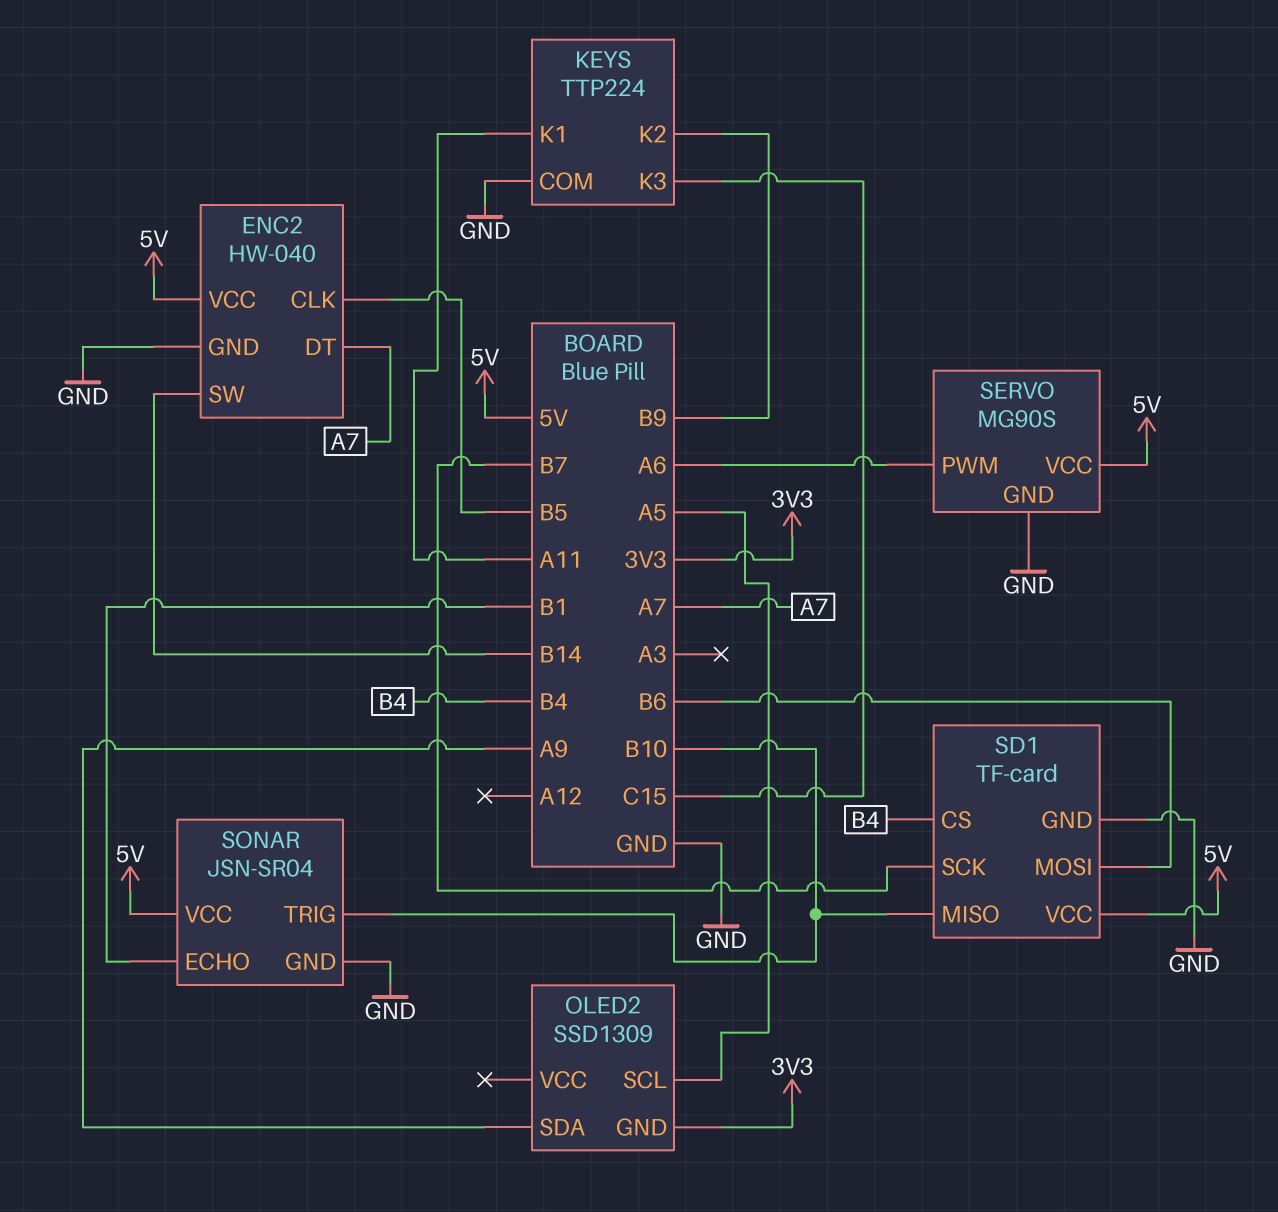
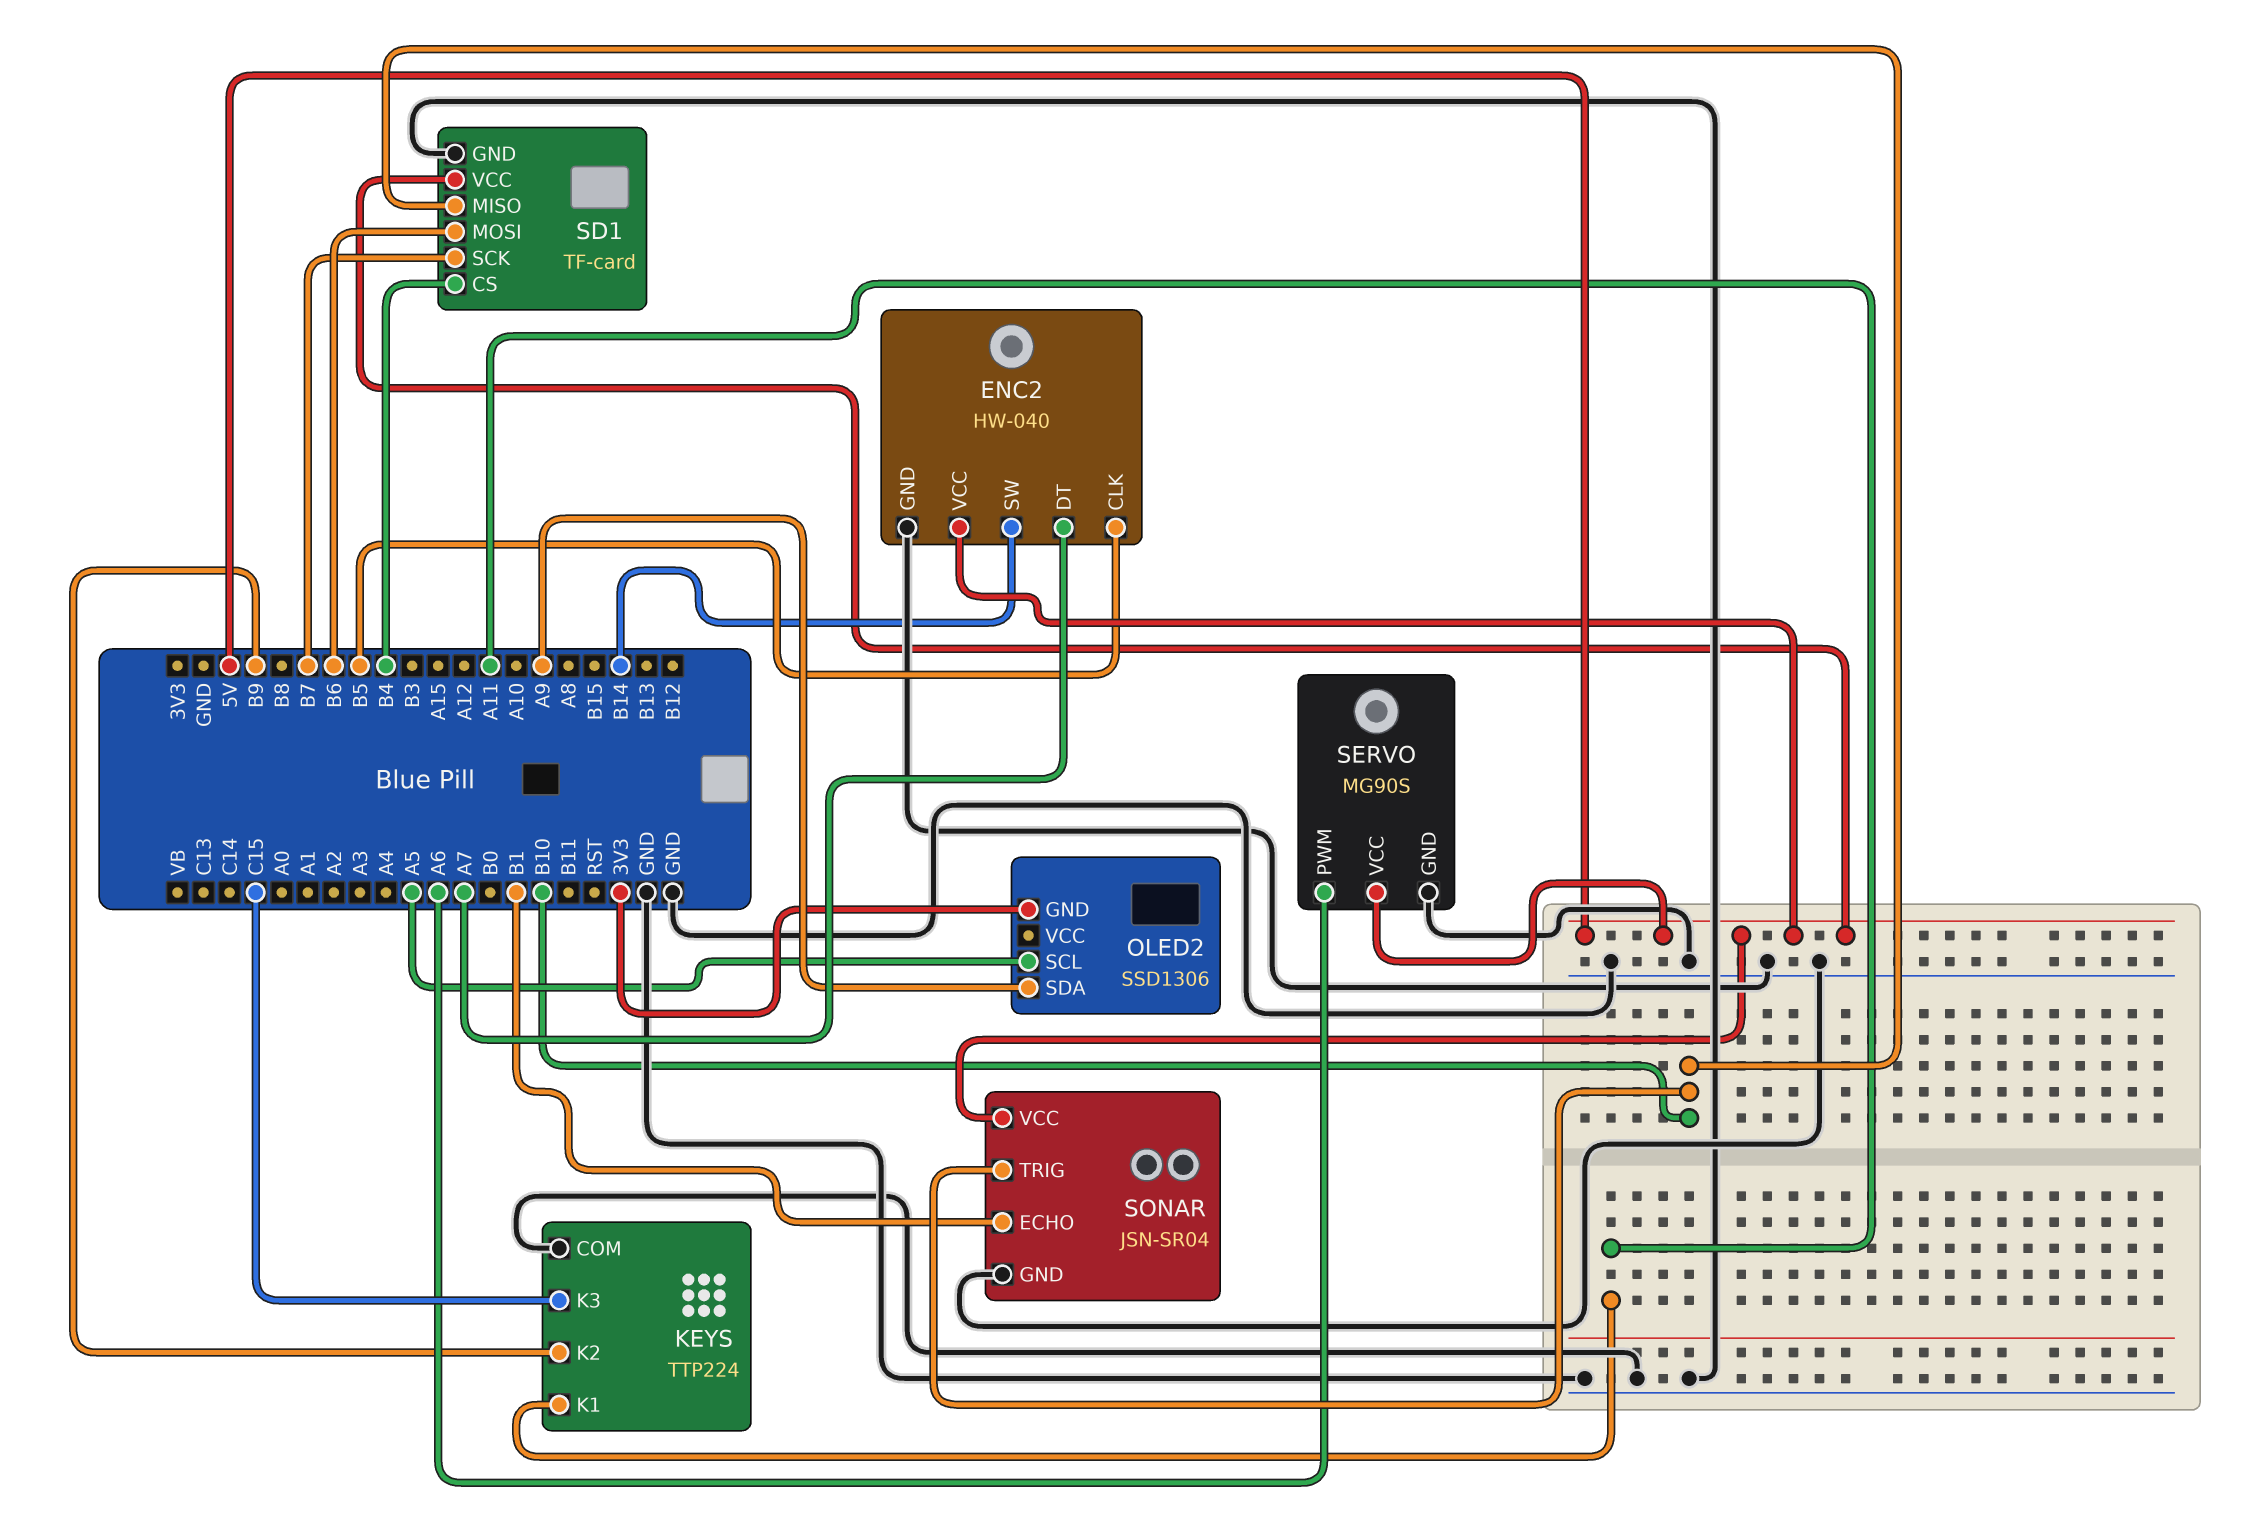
OLED2: SSD1309 -> SSD1306

